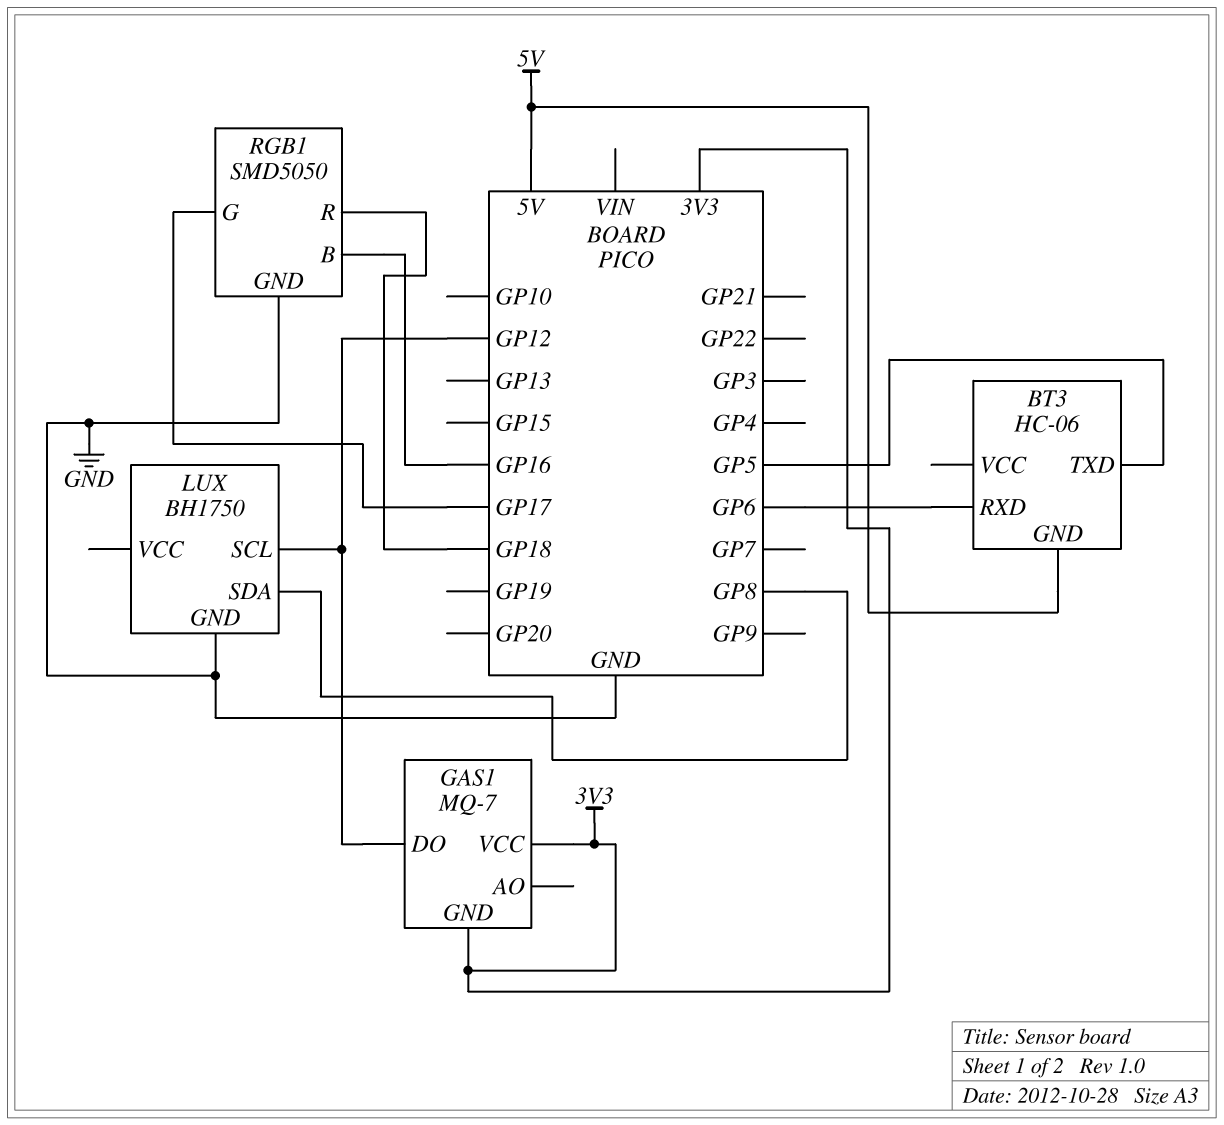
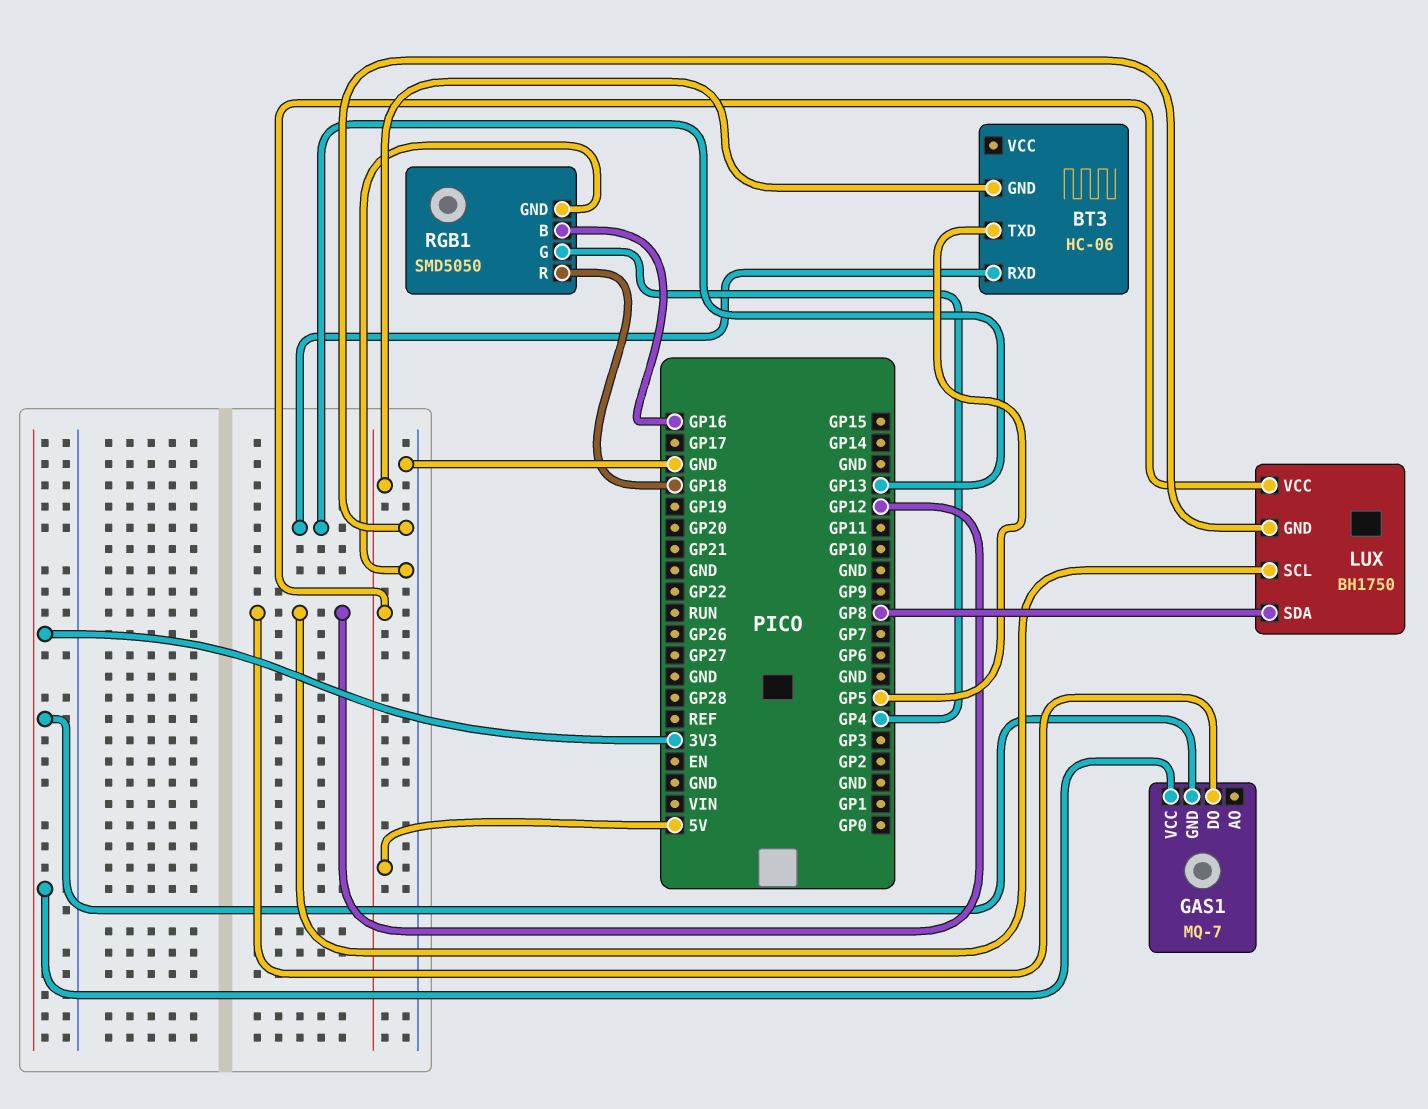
BT3 pin RXD: GP6 -> GP13
LUX pin VCC: none -> 5V
RGB1 pin G: GP17 -> GP4

